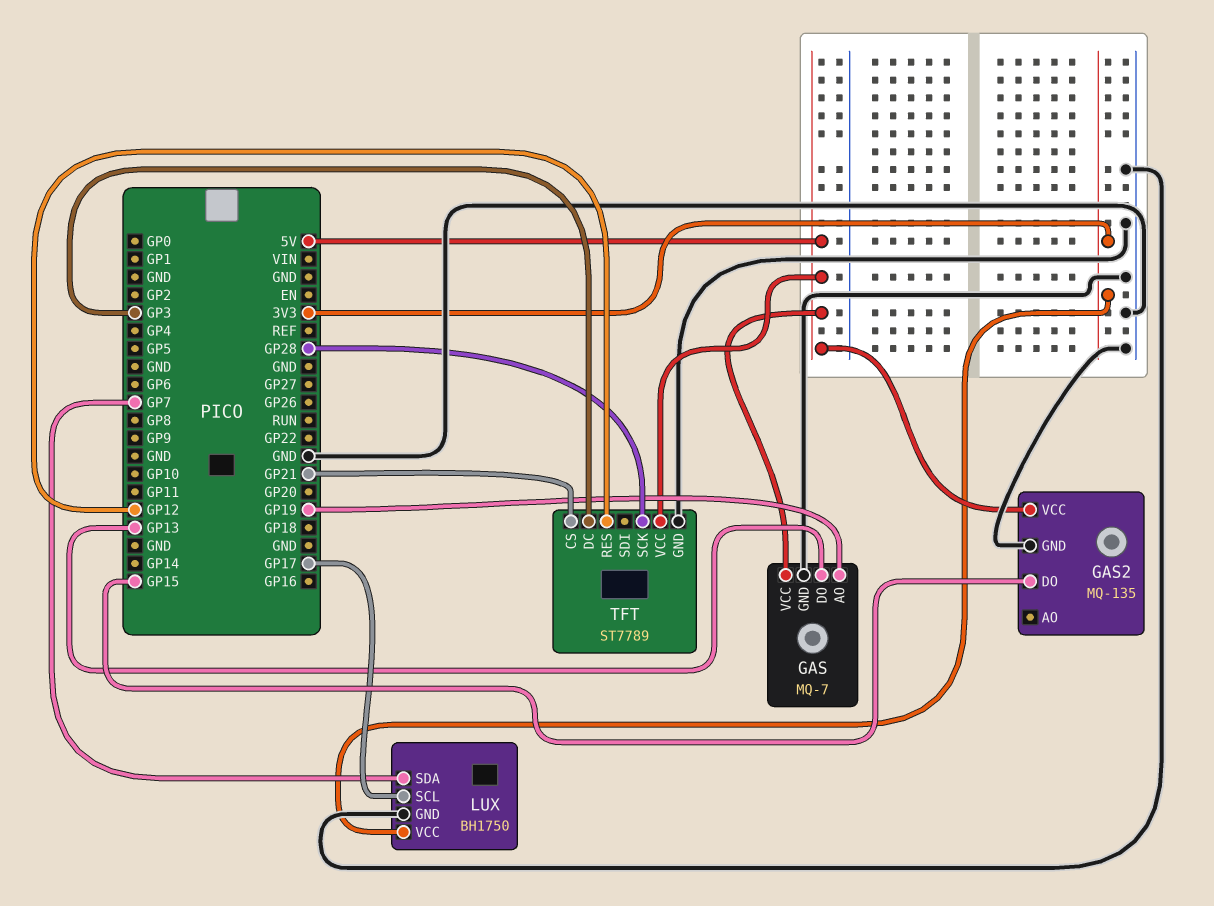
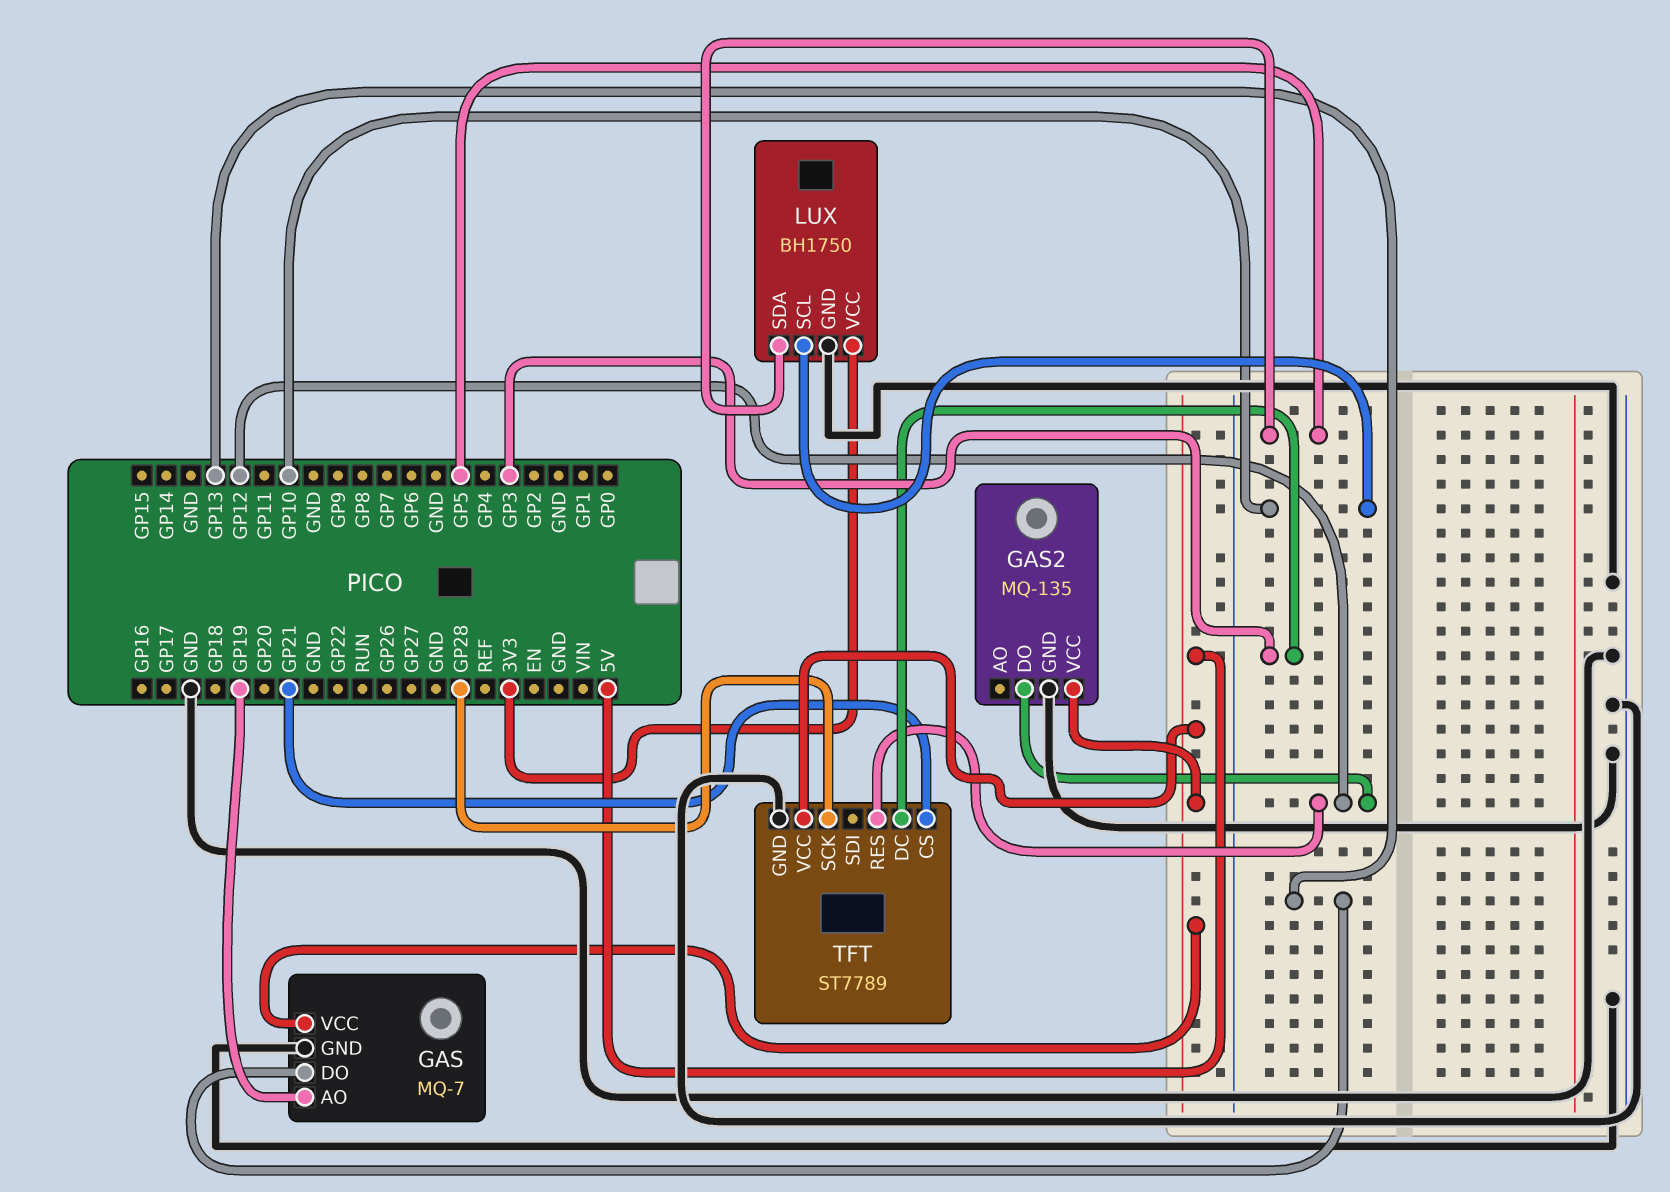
GAS2 pin DO: GP15 -> GP12
LUX pin SCL: GP17 -> GP10
LUX pin SDA: GP7 -> GP5

